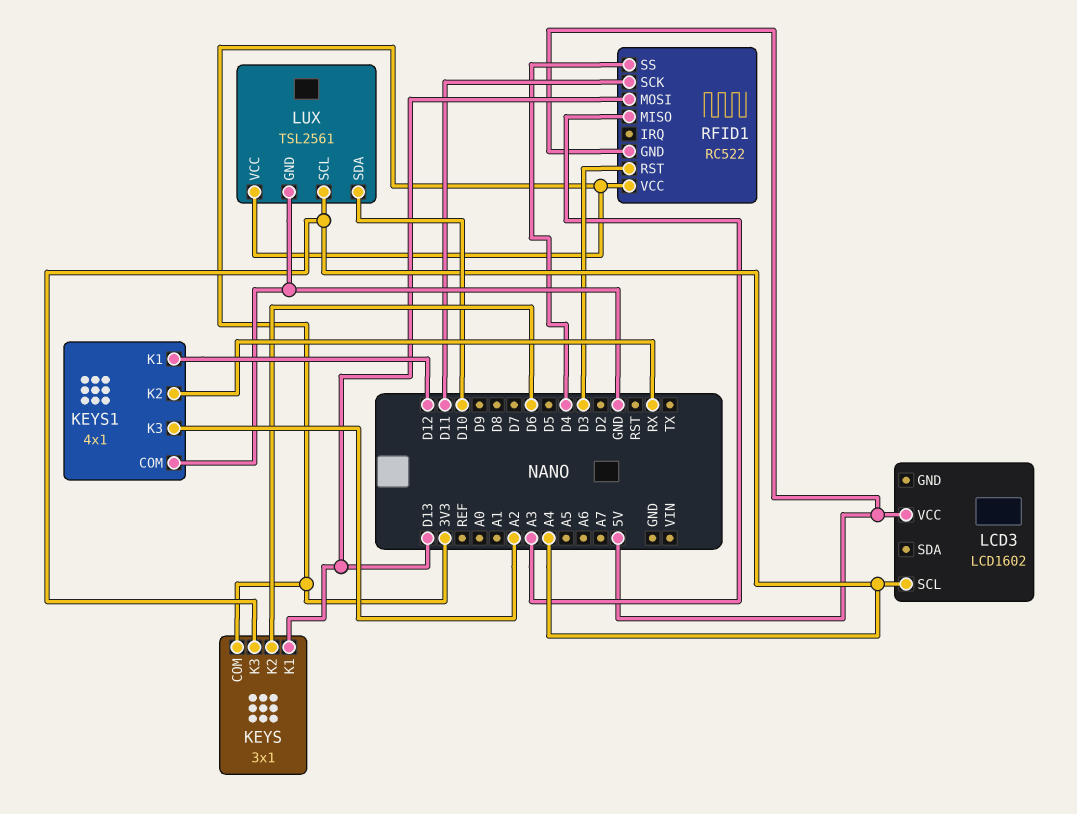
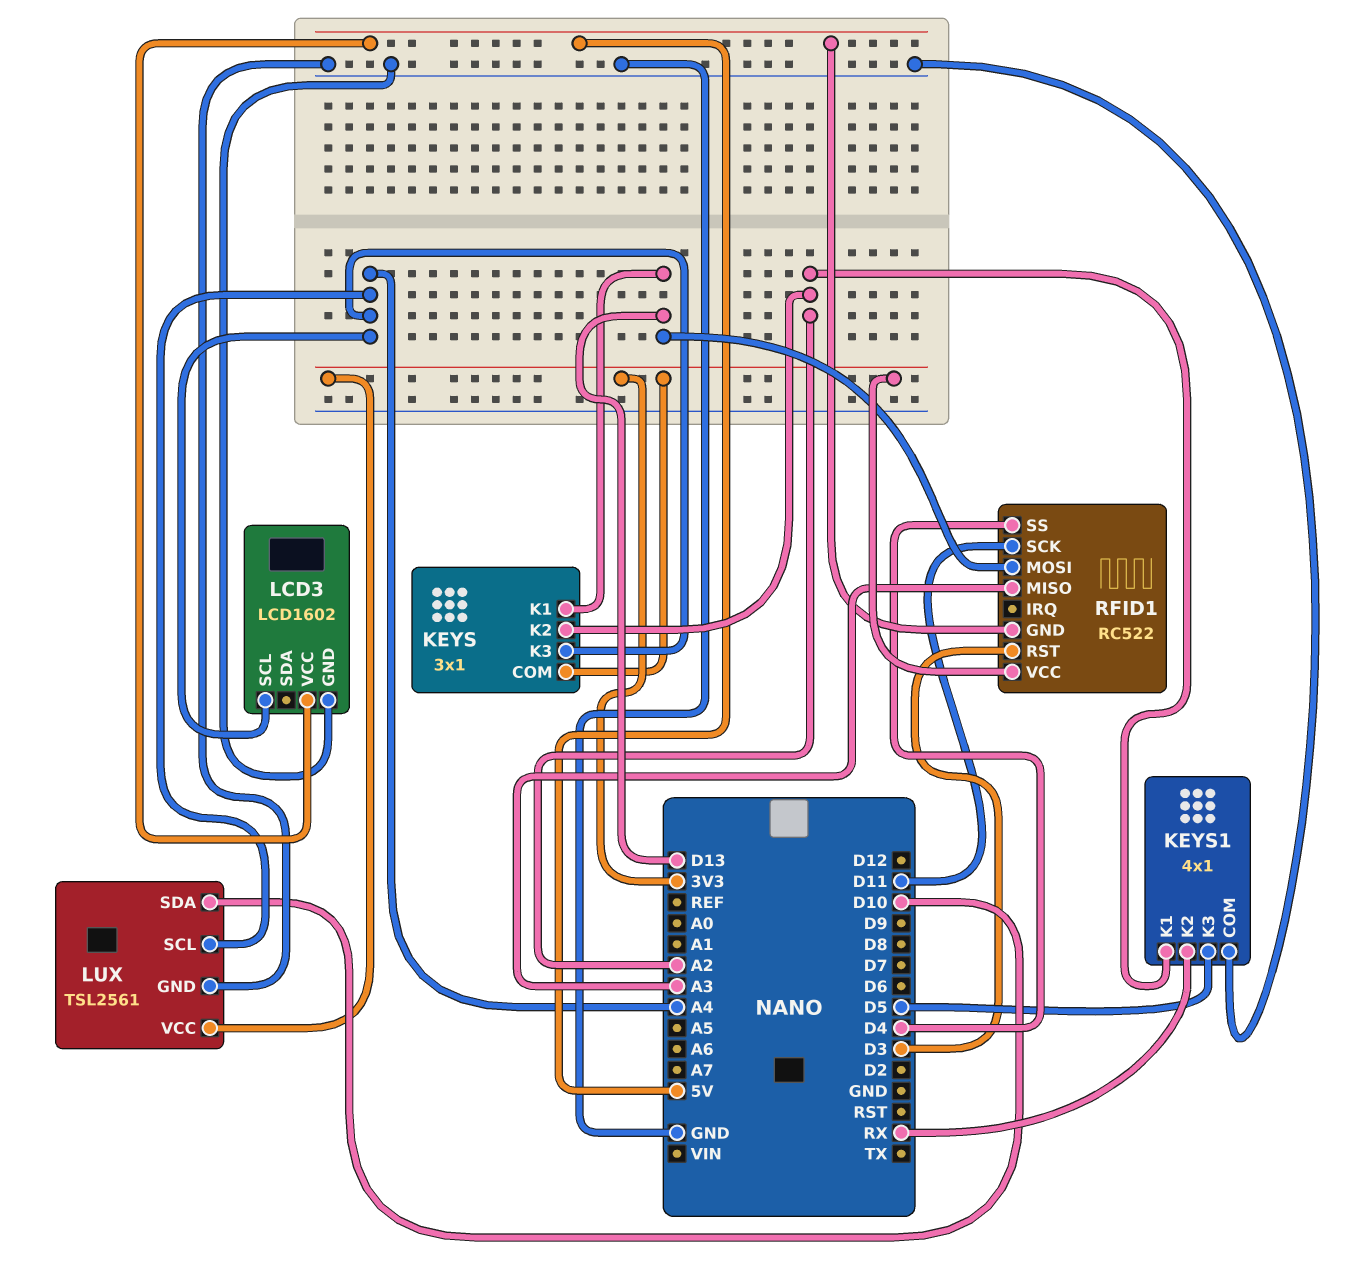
KEYS pin K2: D6 -> A2
KEYS1 pin K1: D12 -> A2
KEYS1 pin K3: A2 -> D5
LCD3 pin GND: none -> GND

